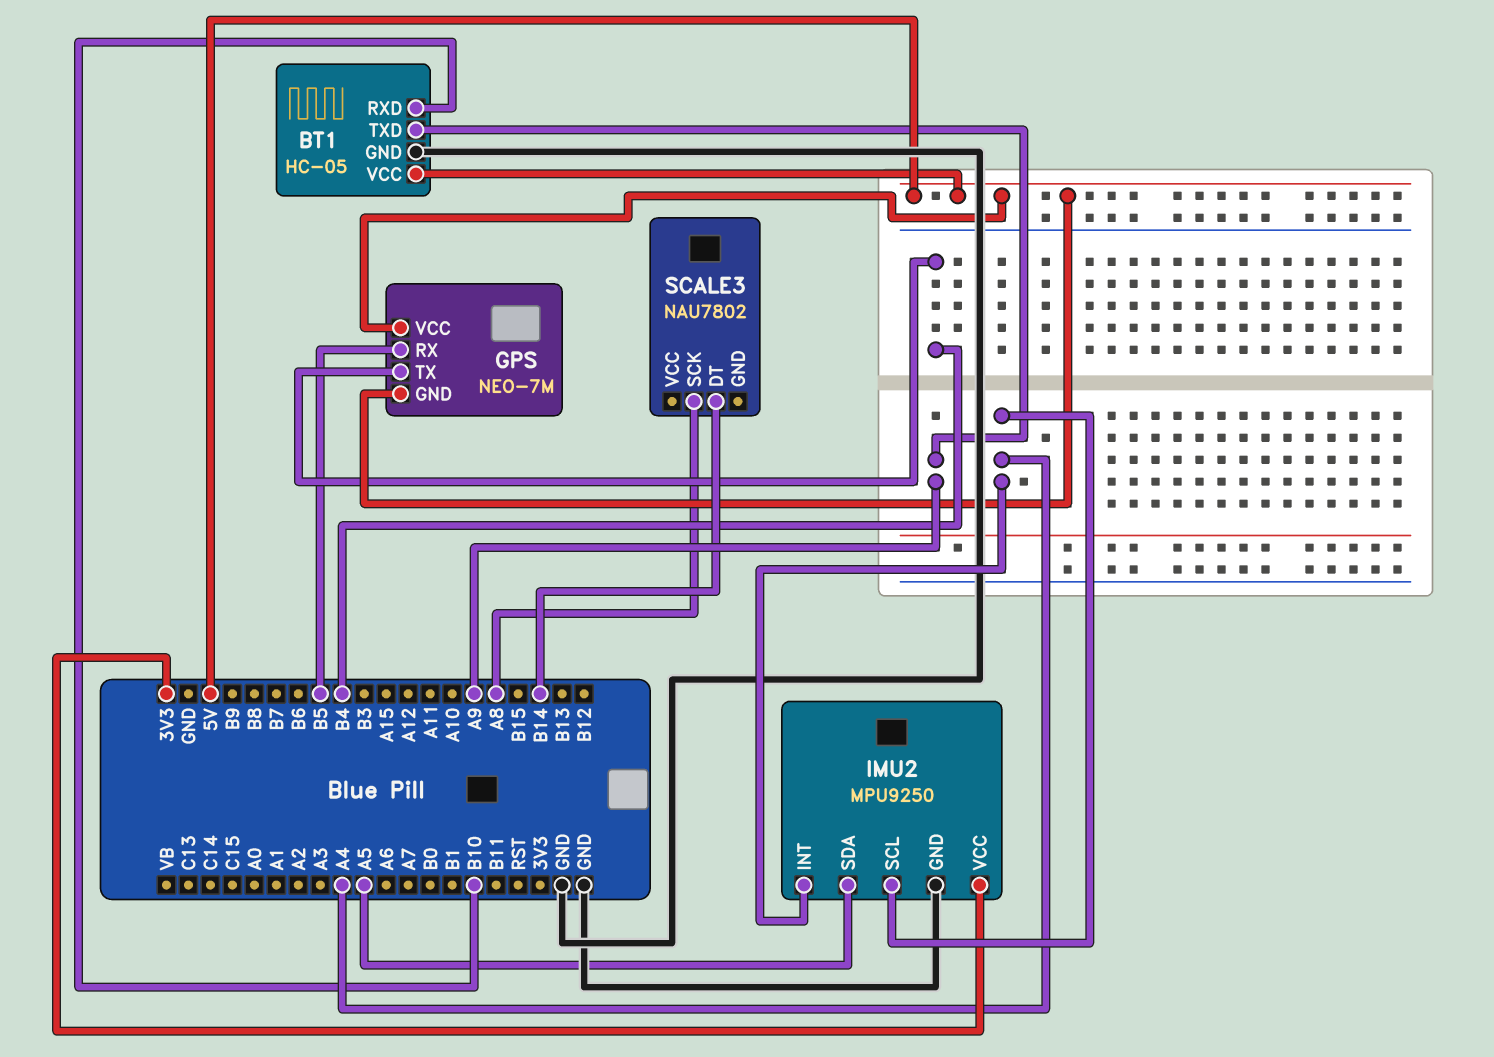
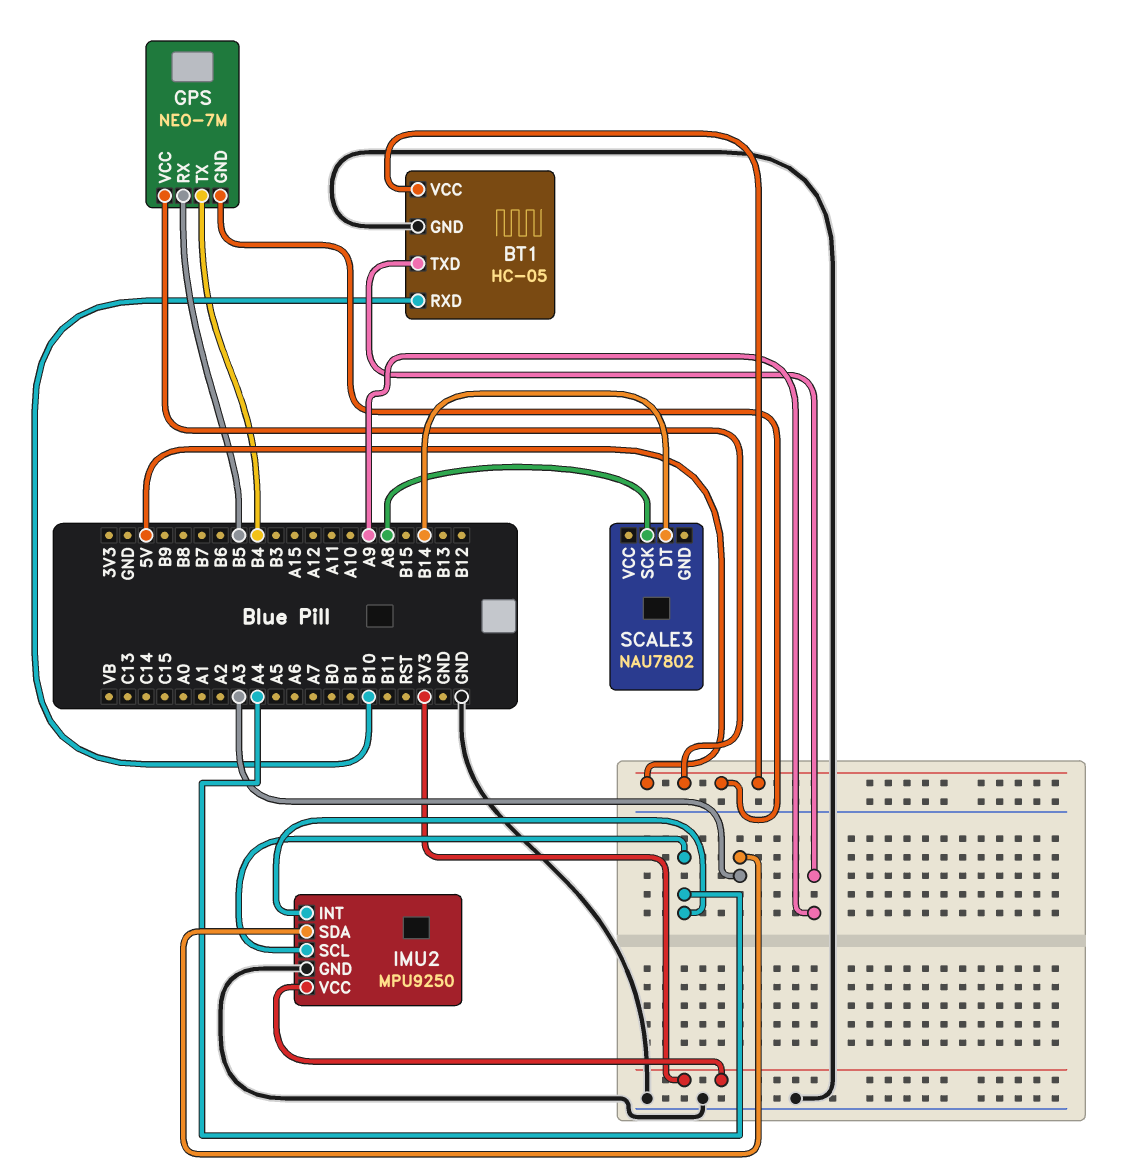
IMU2 pin SDA: A5 -> A3

